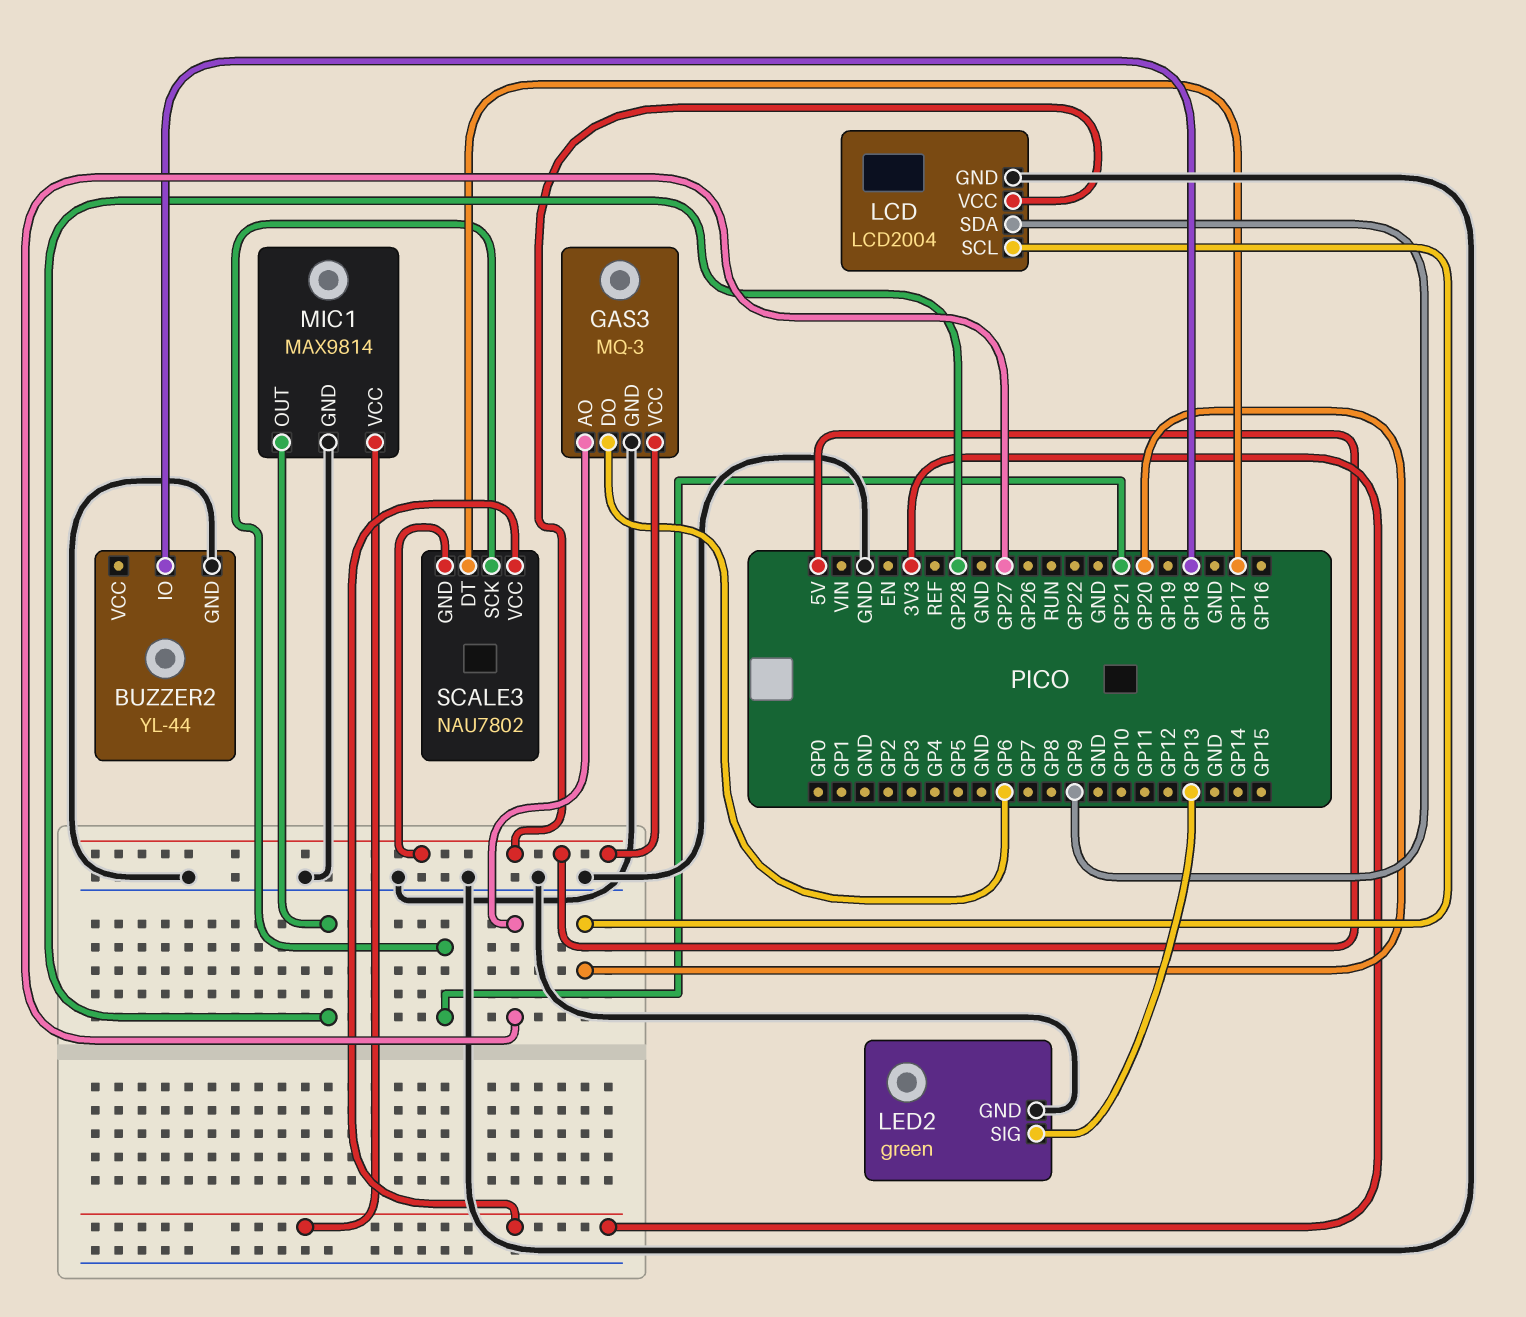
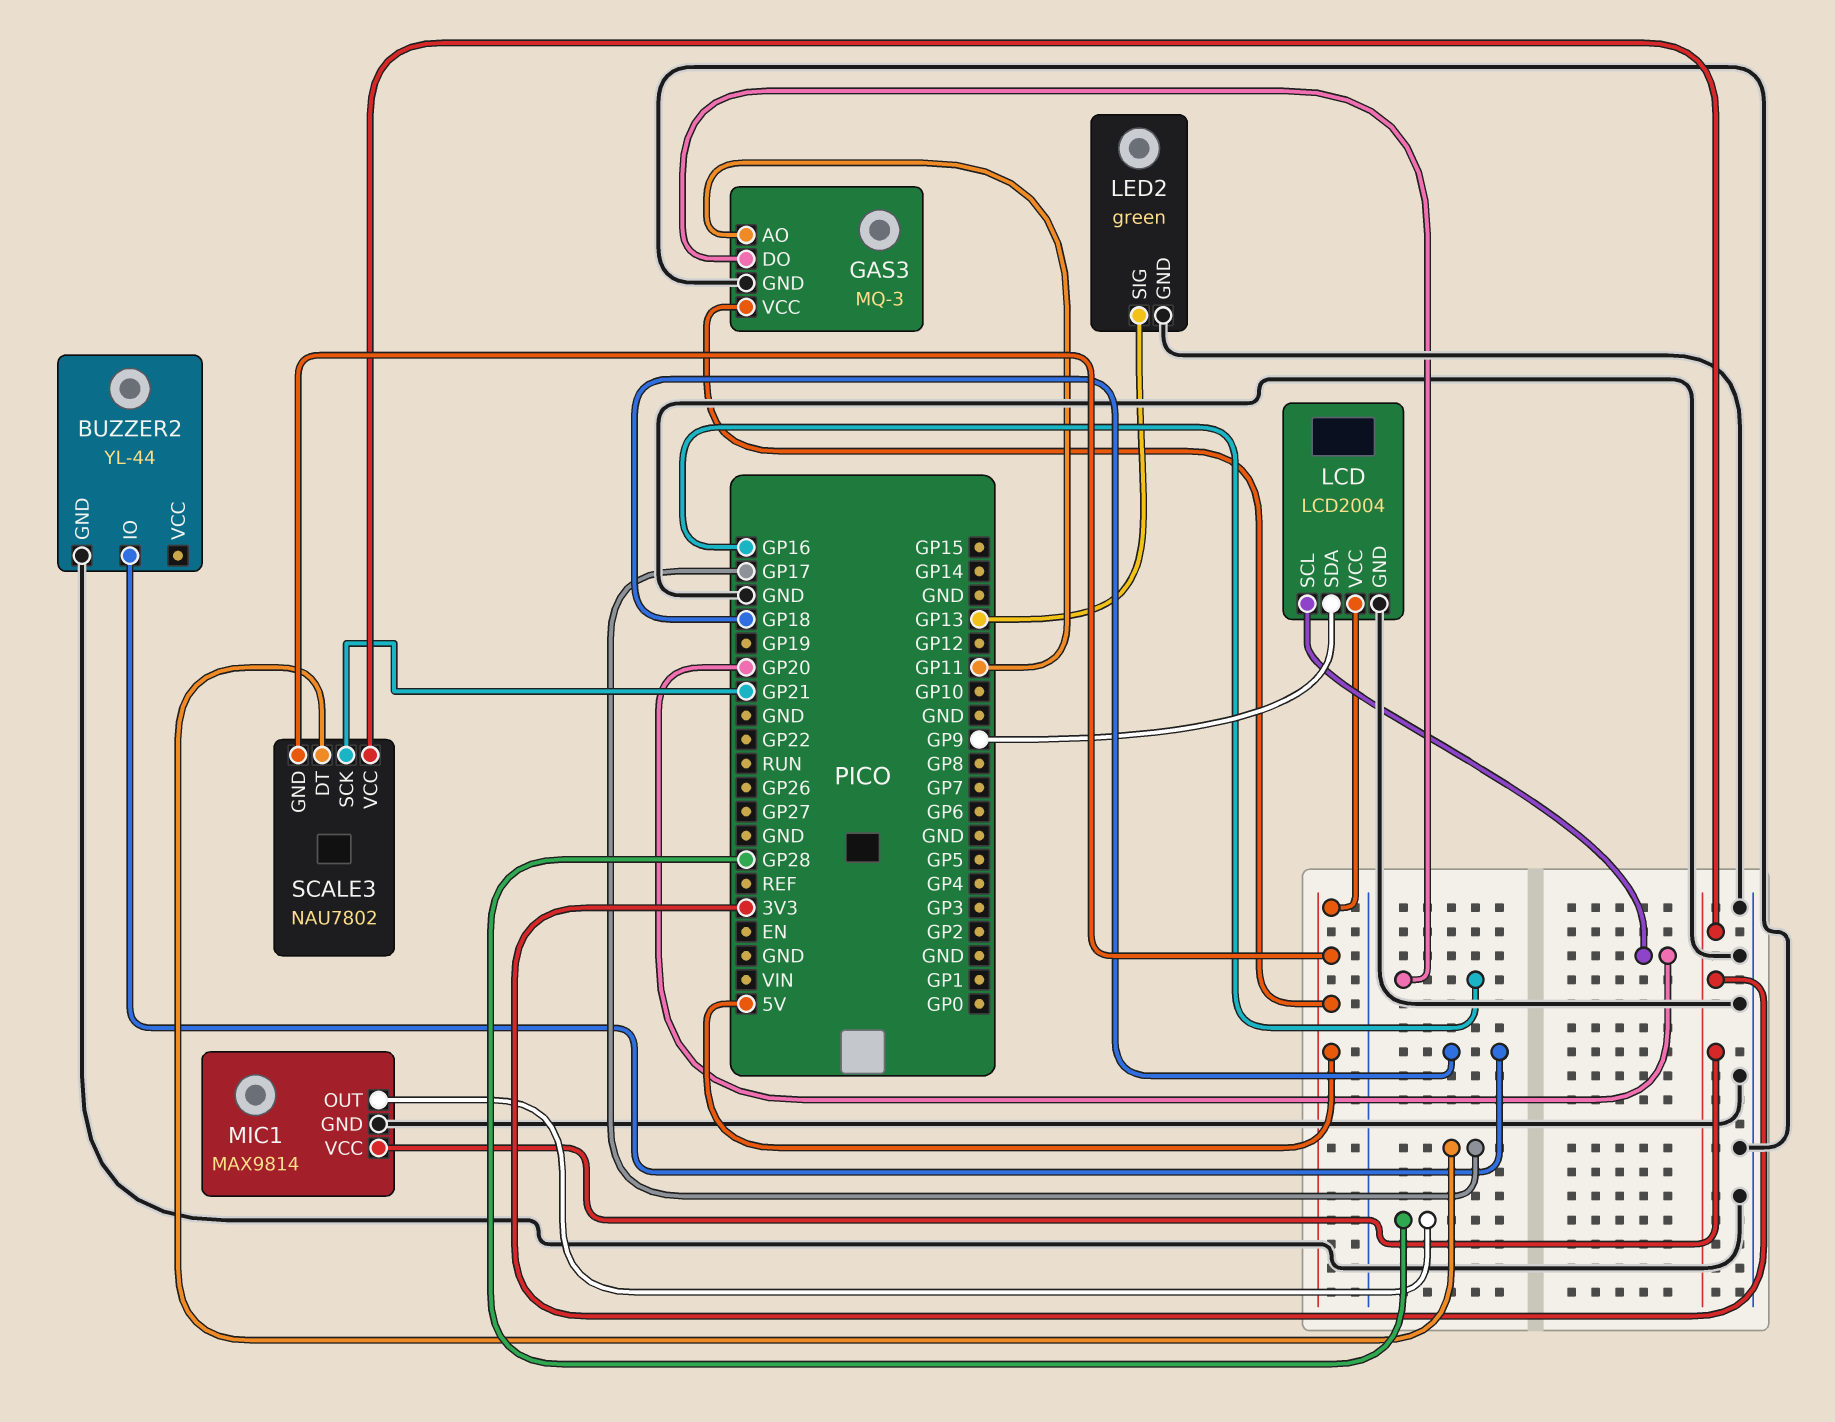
GAS3 pin AO: GP27 -> GP11
GAS3 pin DO: GP6 -> GP16

